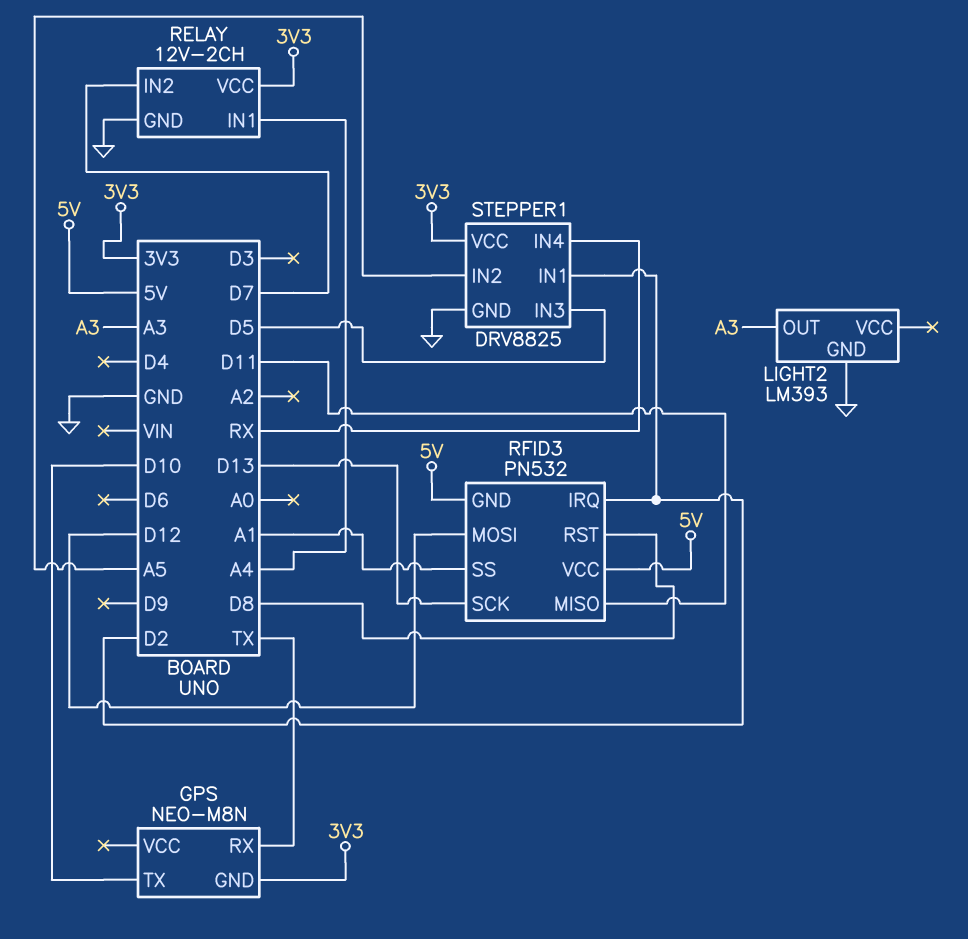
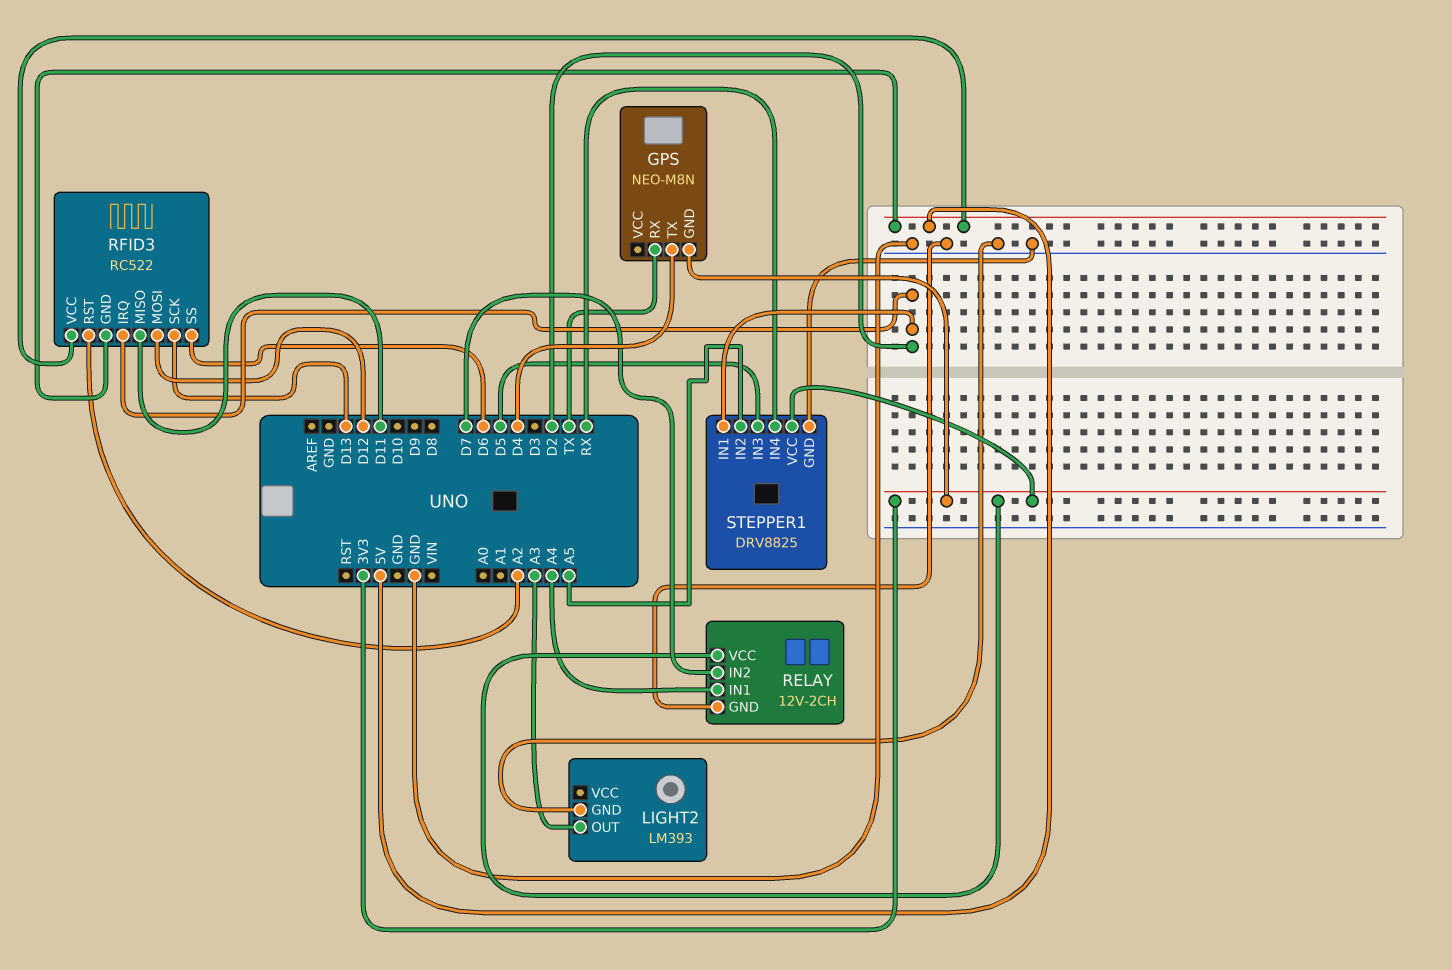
GPS pin TX: D10 -> D4
RFID3: PN532 -> RC522
RFID3 pin RST: D8 -> A2
RFID3 pin SS: A1 -> D6

